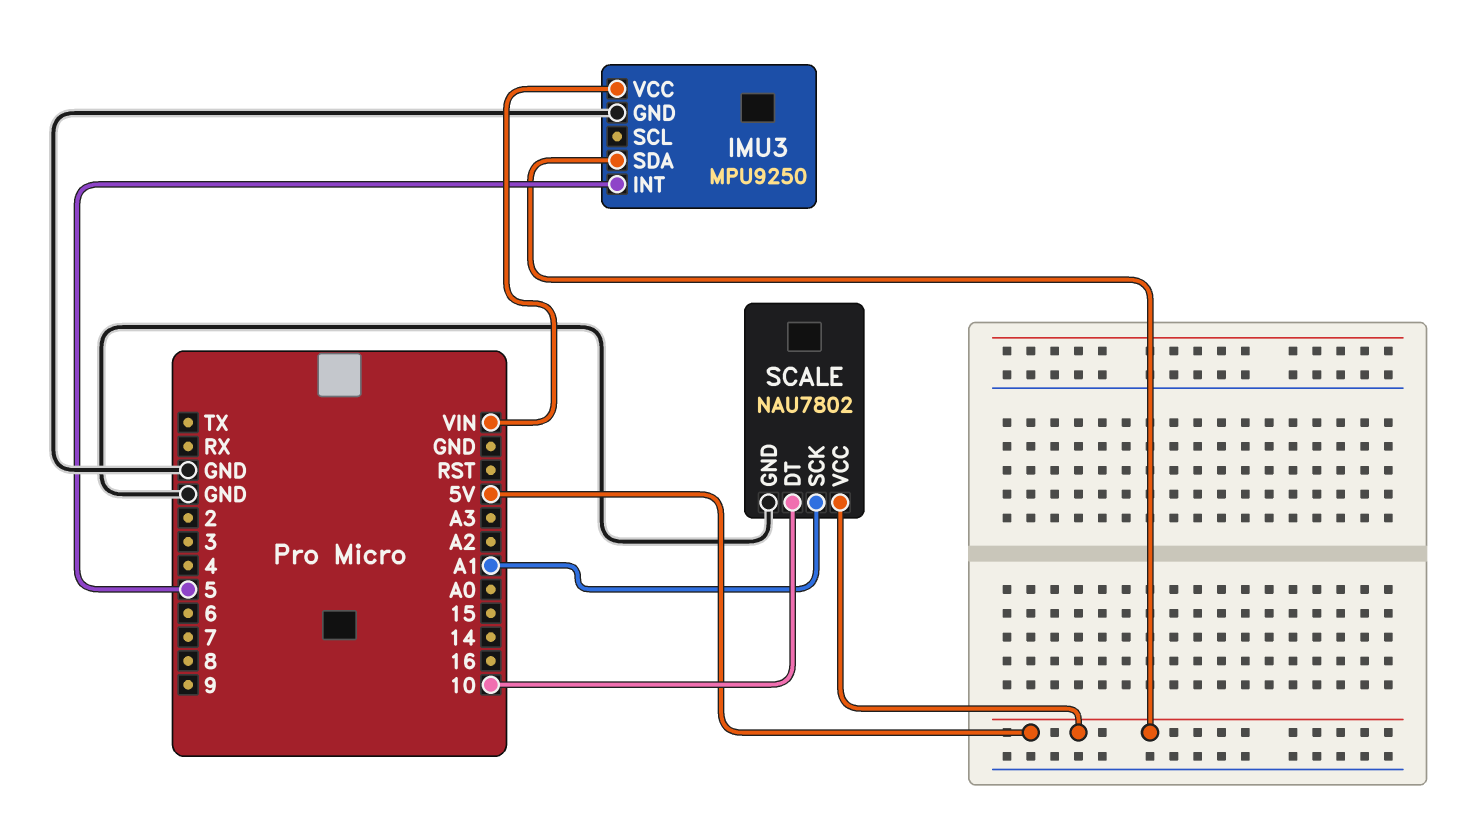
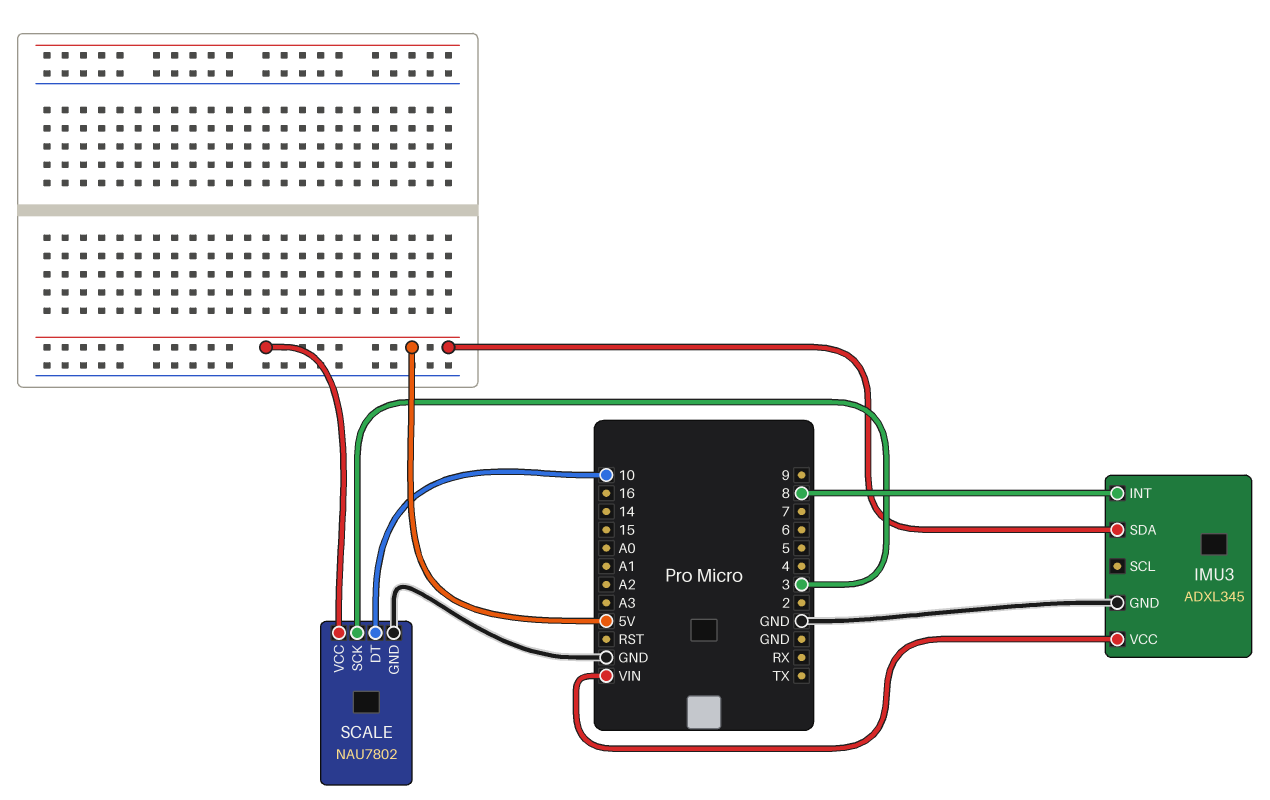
IMU3: MPU9250 -> ADXL345
IMU3 pin INT: 5 -> 8
SCALE pin SCK: A1 -> 3

